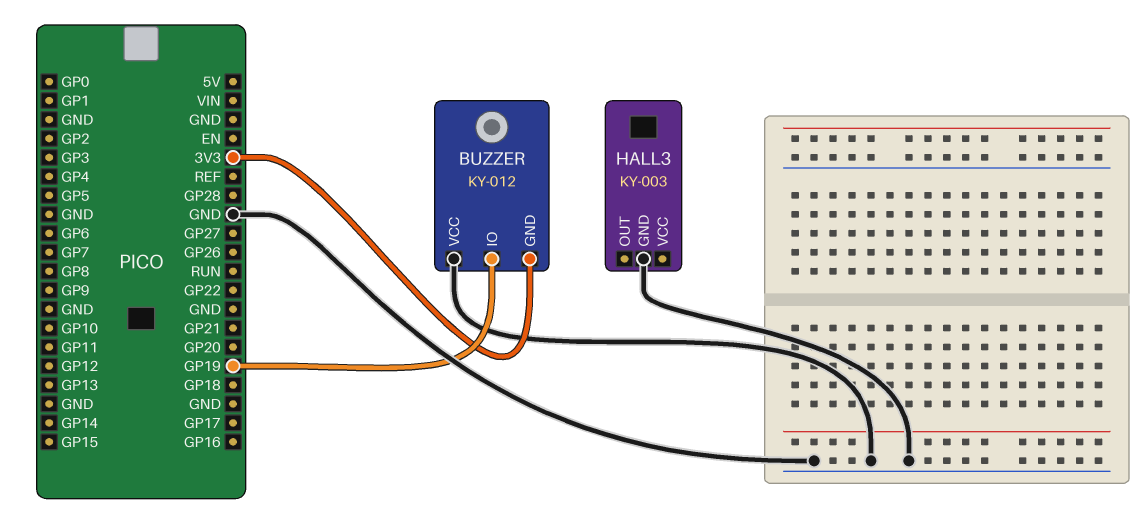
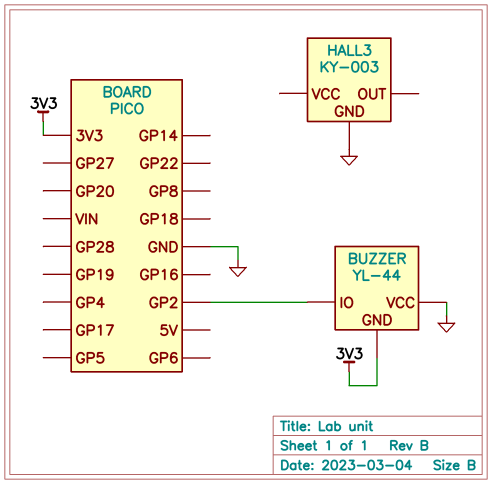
BUZZER: KY-012 -> YL-44
BUZZER pin IO: GP19 -> GP2

